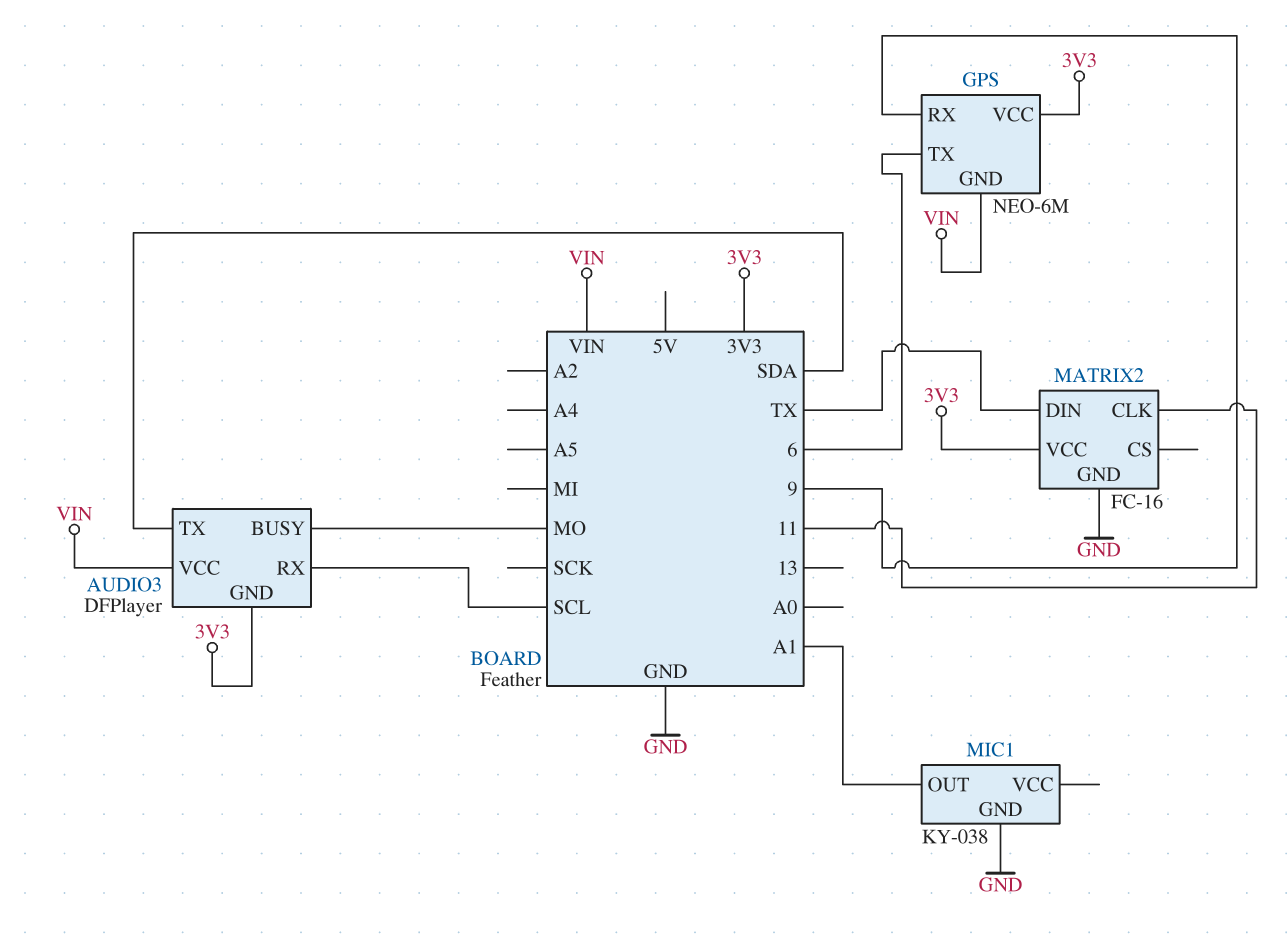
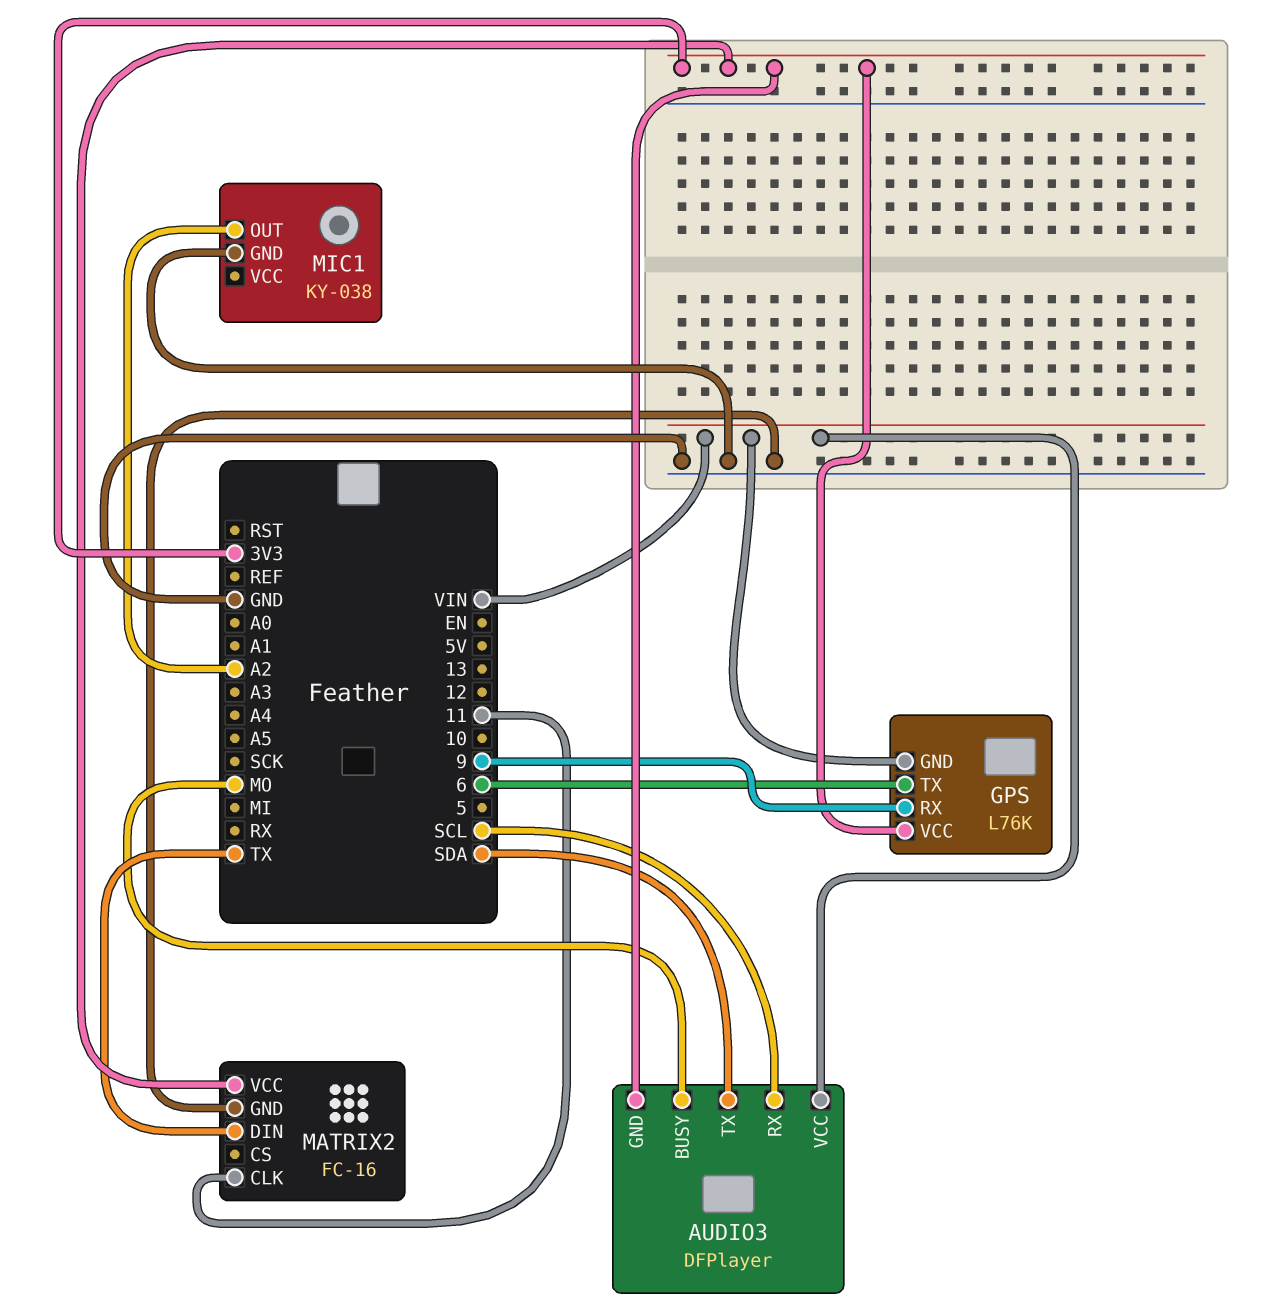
GPS: NEO-6M -> L76K
MIC1 pin OUT: A1 -> A2

